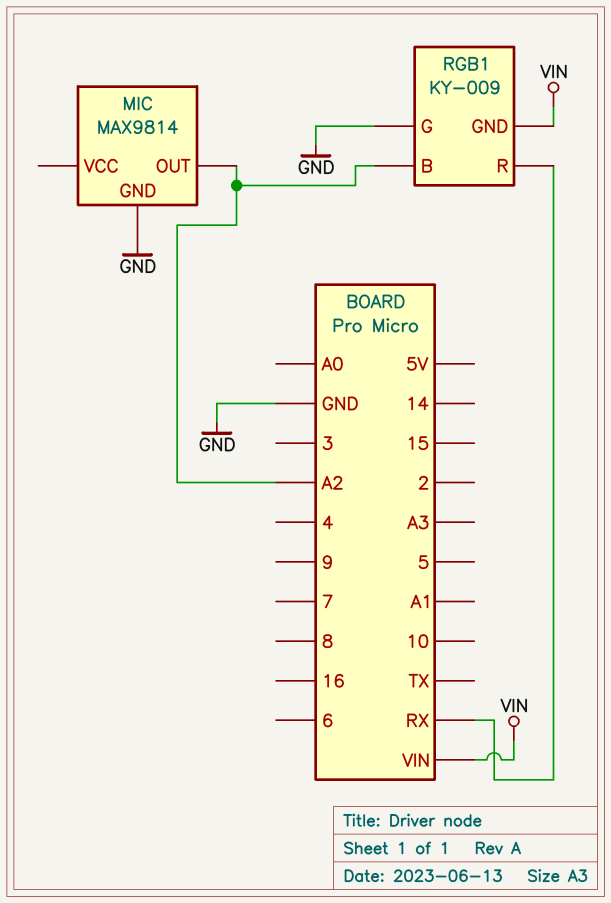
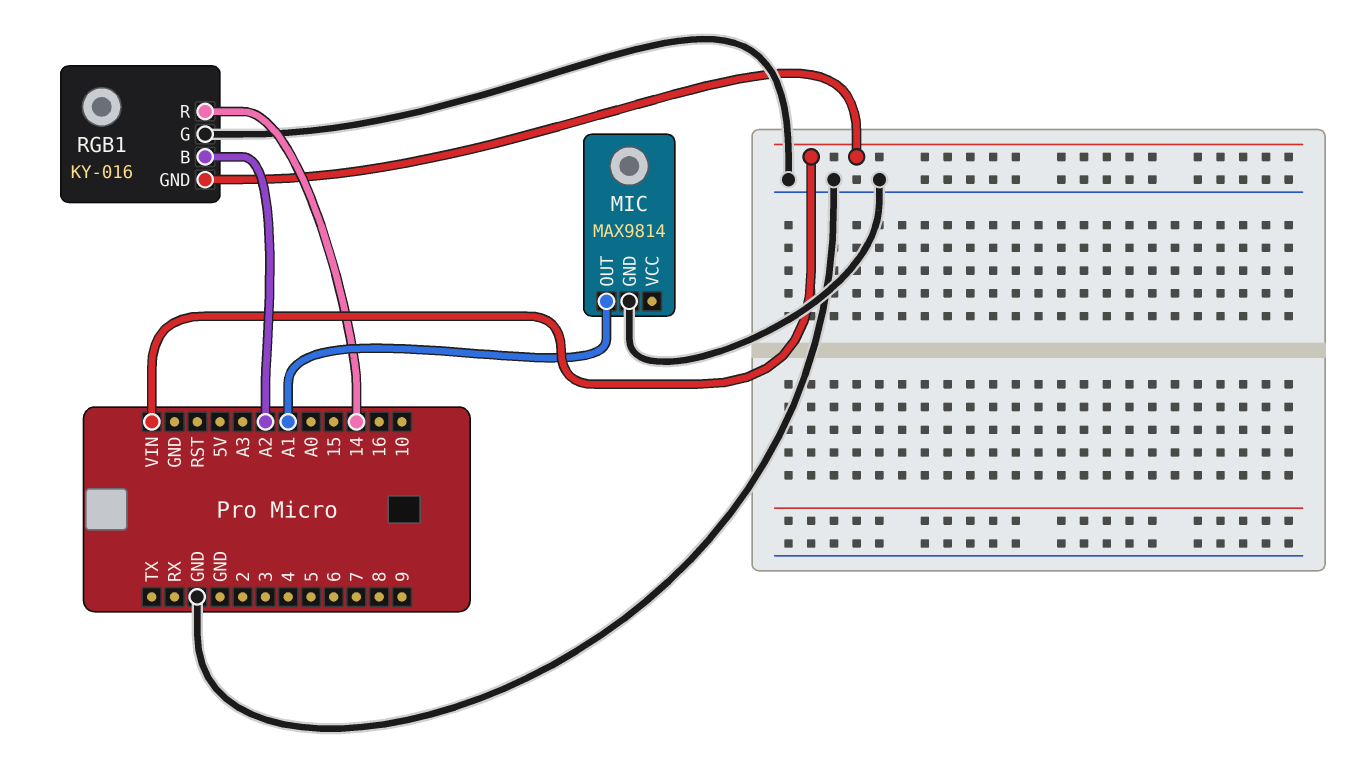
MIC pin OUT: A2 -> A1
RGB1: KY-009 -> KY-016
RGB1 pin R: RX -> 14

